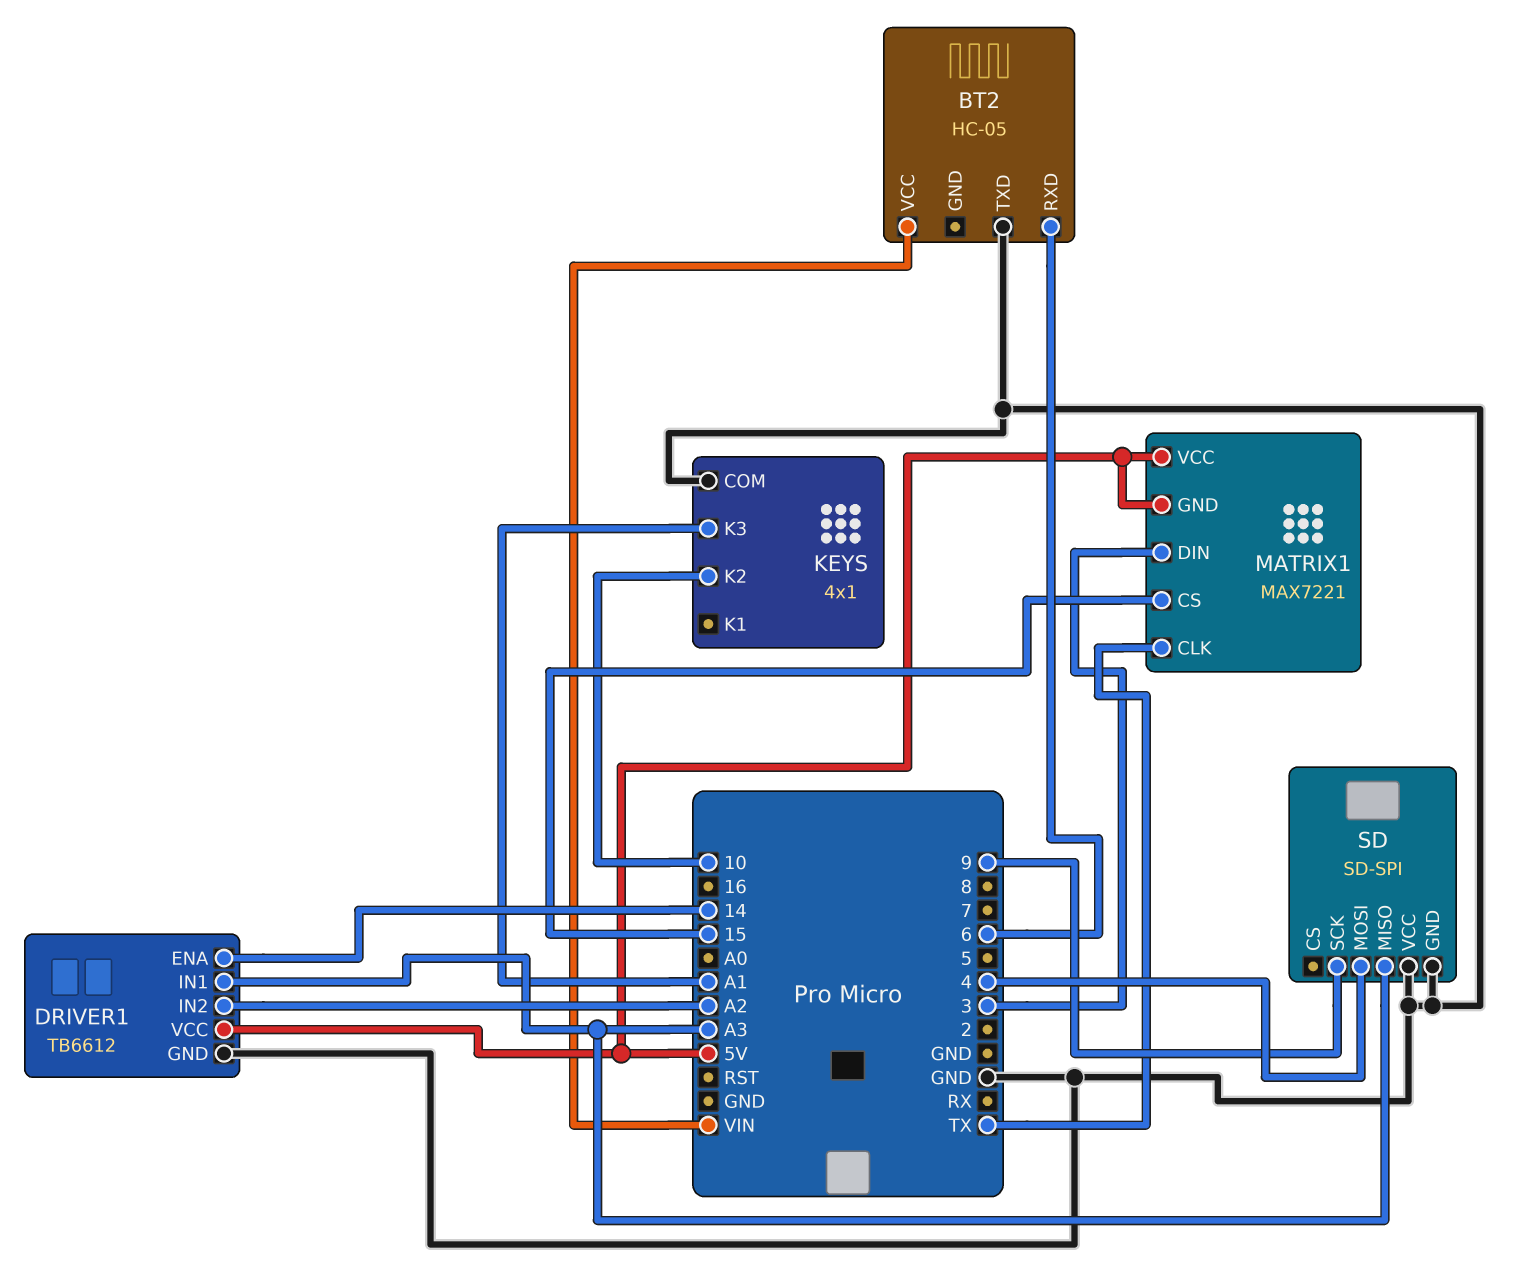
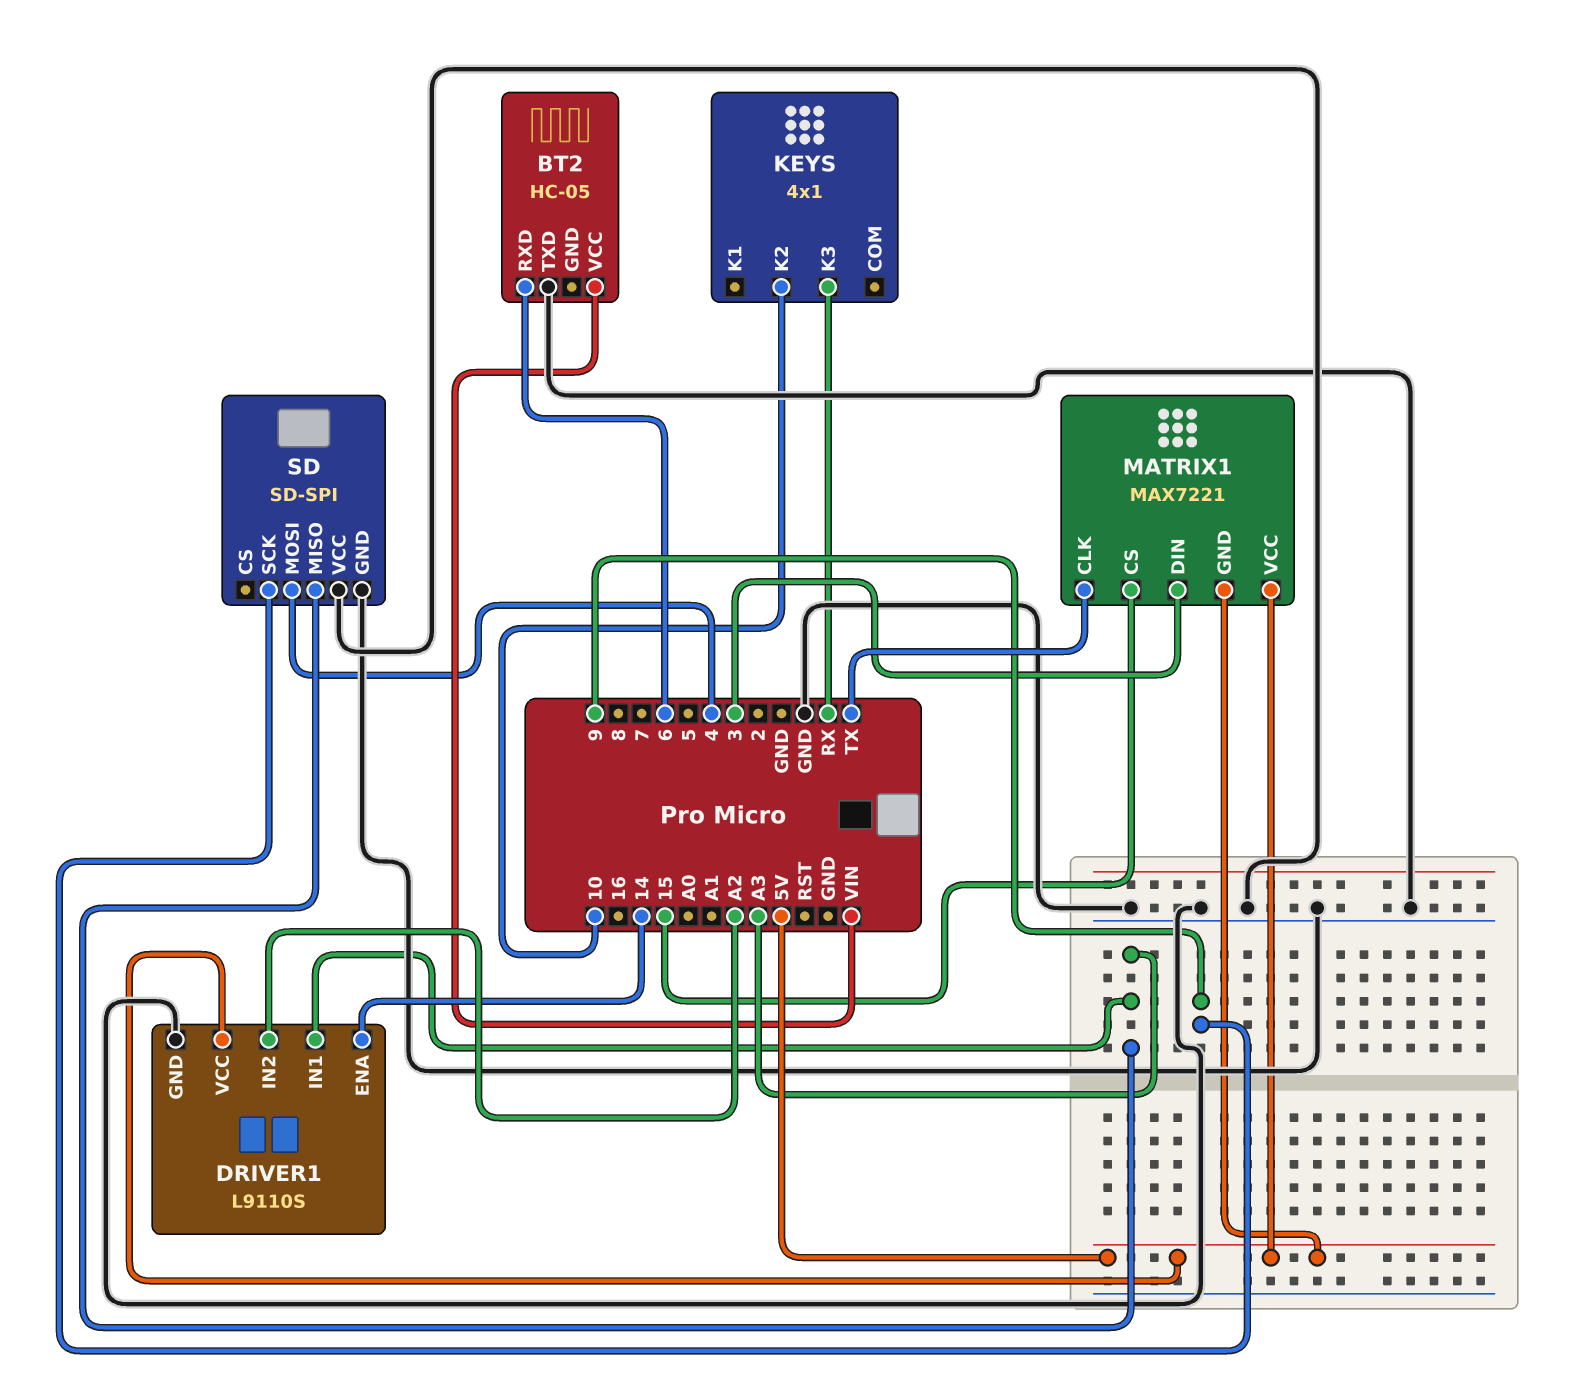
DRIVER1: TB6612 -> L9110S
KEYS pin COM: GND -> none
KEYS pin K3: A1 -> RX

